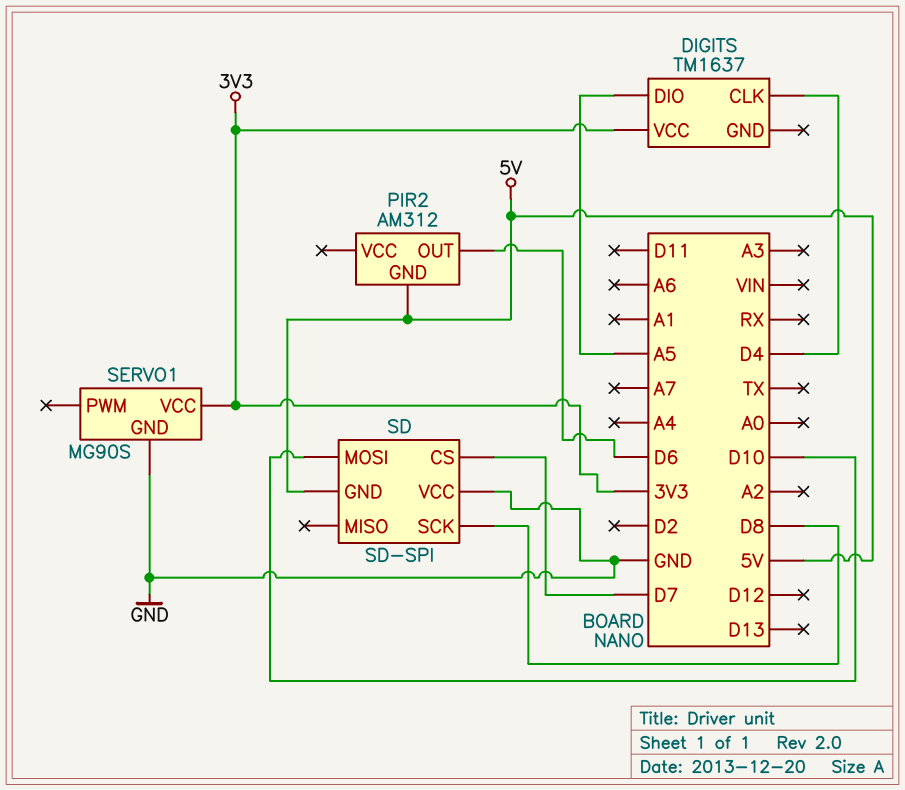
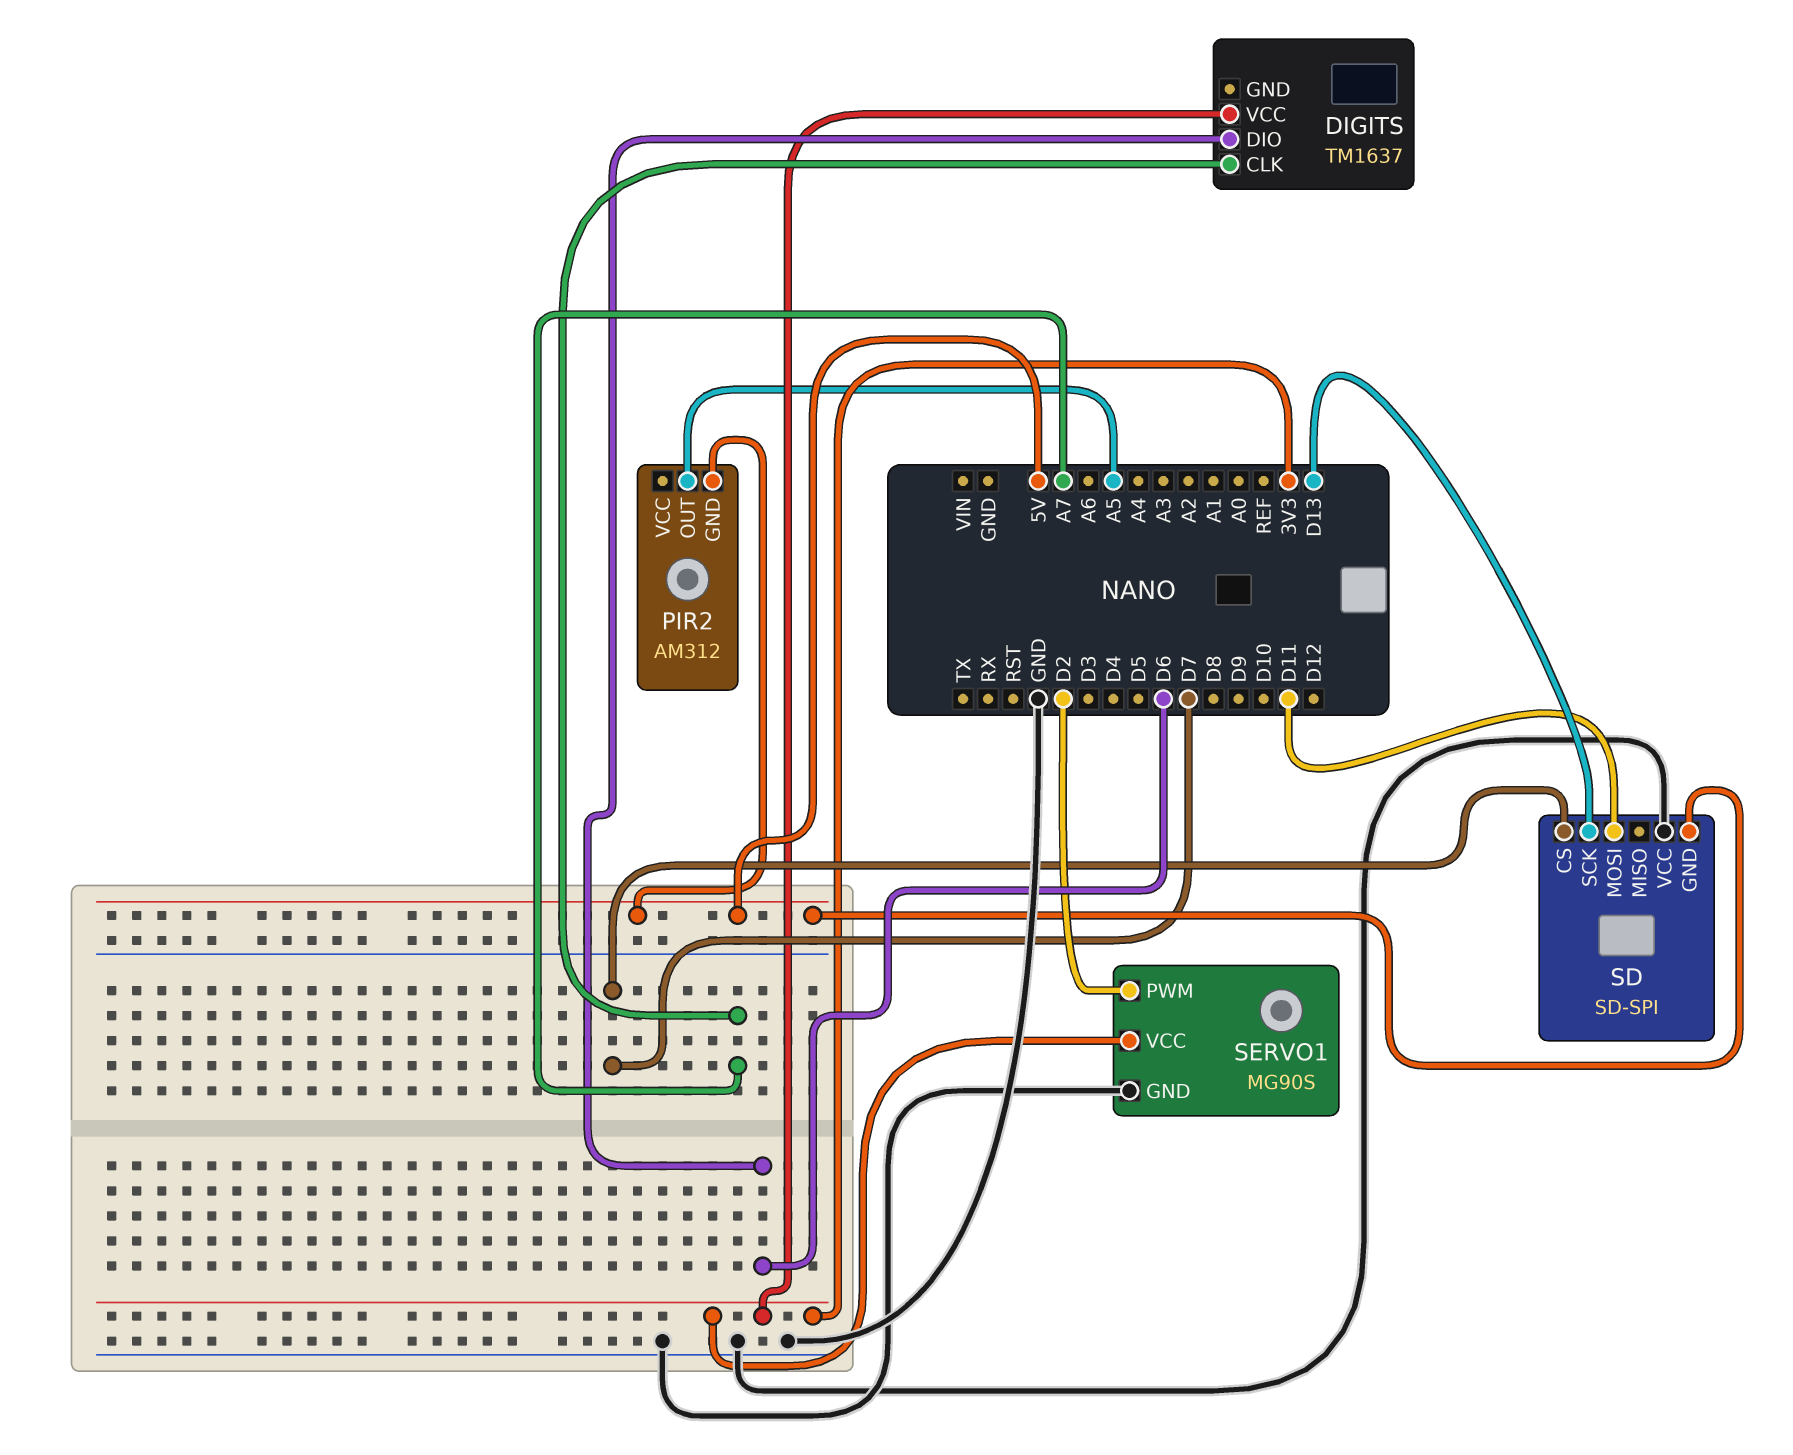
DIGITS pin CLK: D4 -> A7
DIGITS pin DIO: A5 -> D6
PIR2 pin OUT: D6 -> A5
SD pin MOSI: D10 -> D11
SD pin SCK: D8 -> D13
SERVO1 pin PWM: none -> D2

